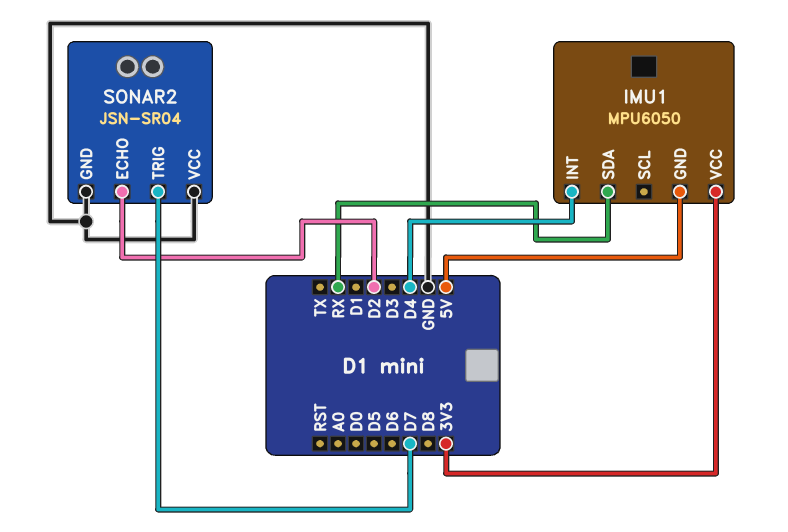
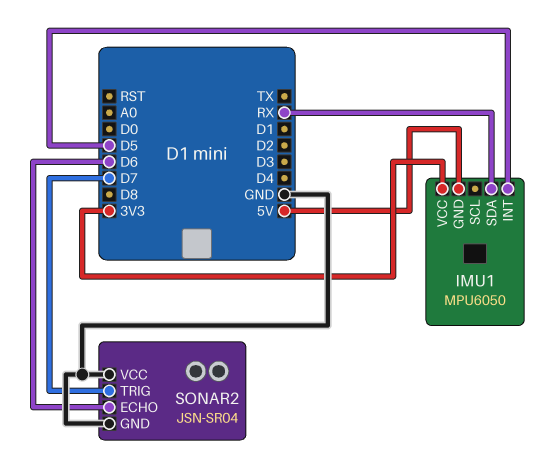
IMU1 pin INT: D4 -> D5
SONAR2 pin ECHO: D2 -> D6

